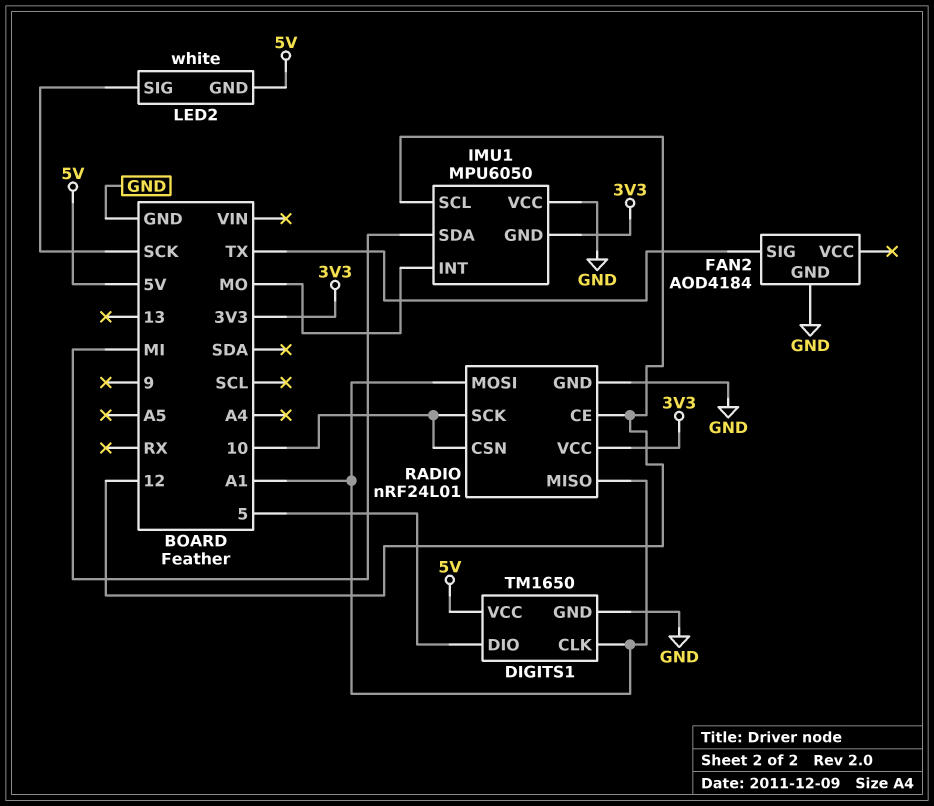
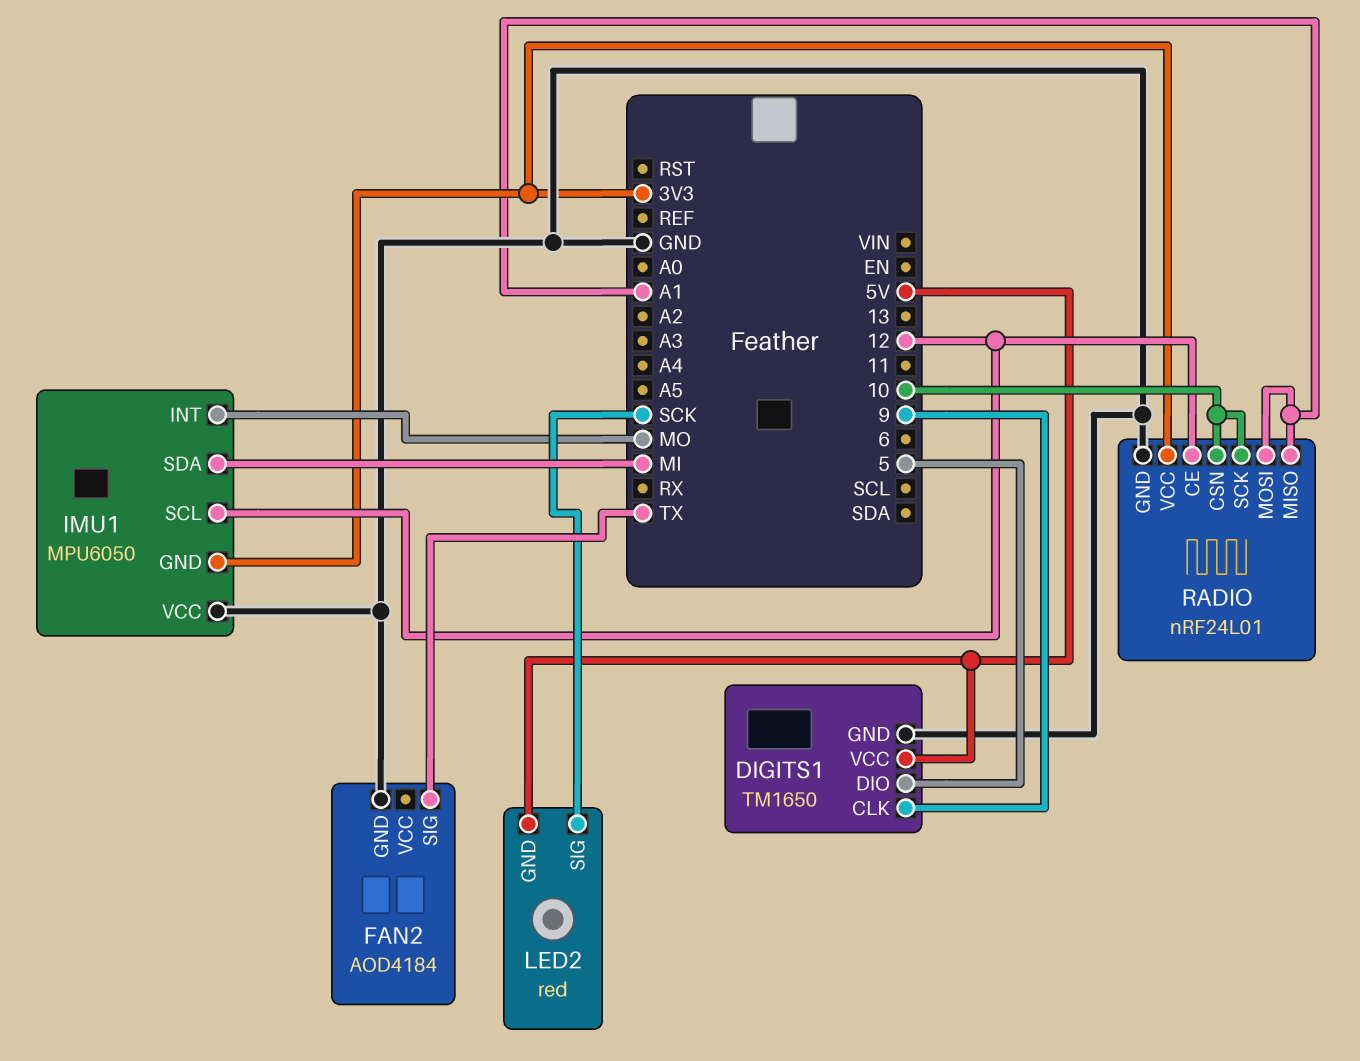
DIGITS1 pin CLK: A1 -> 9
LED2: white -> red

